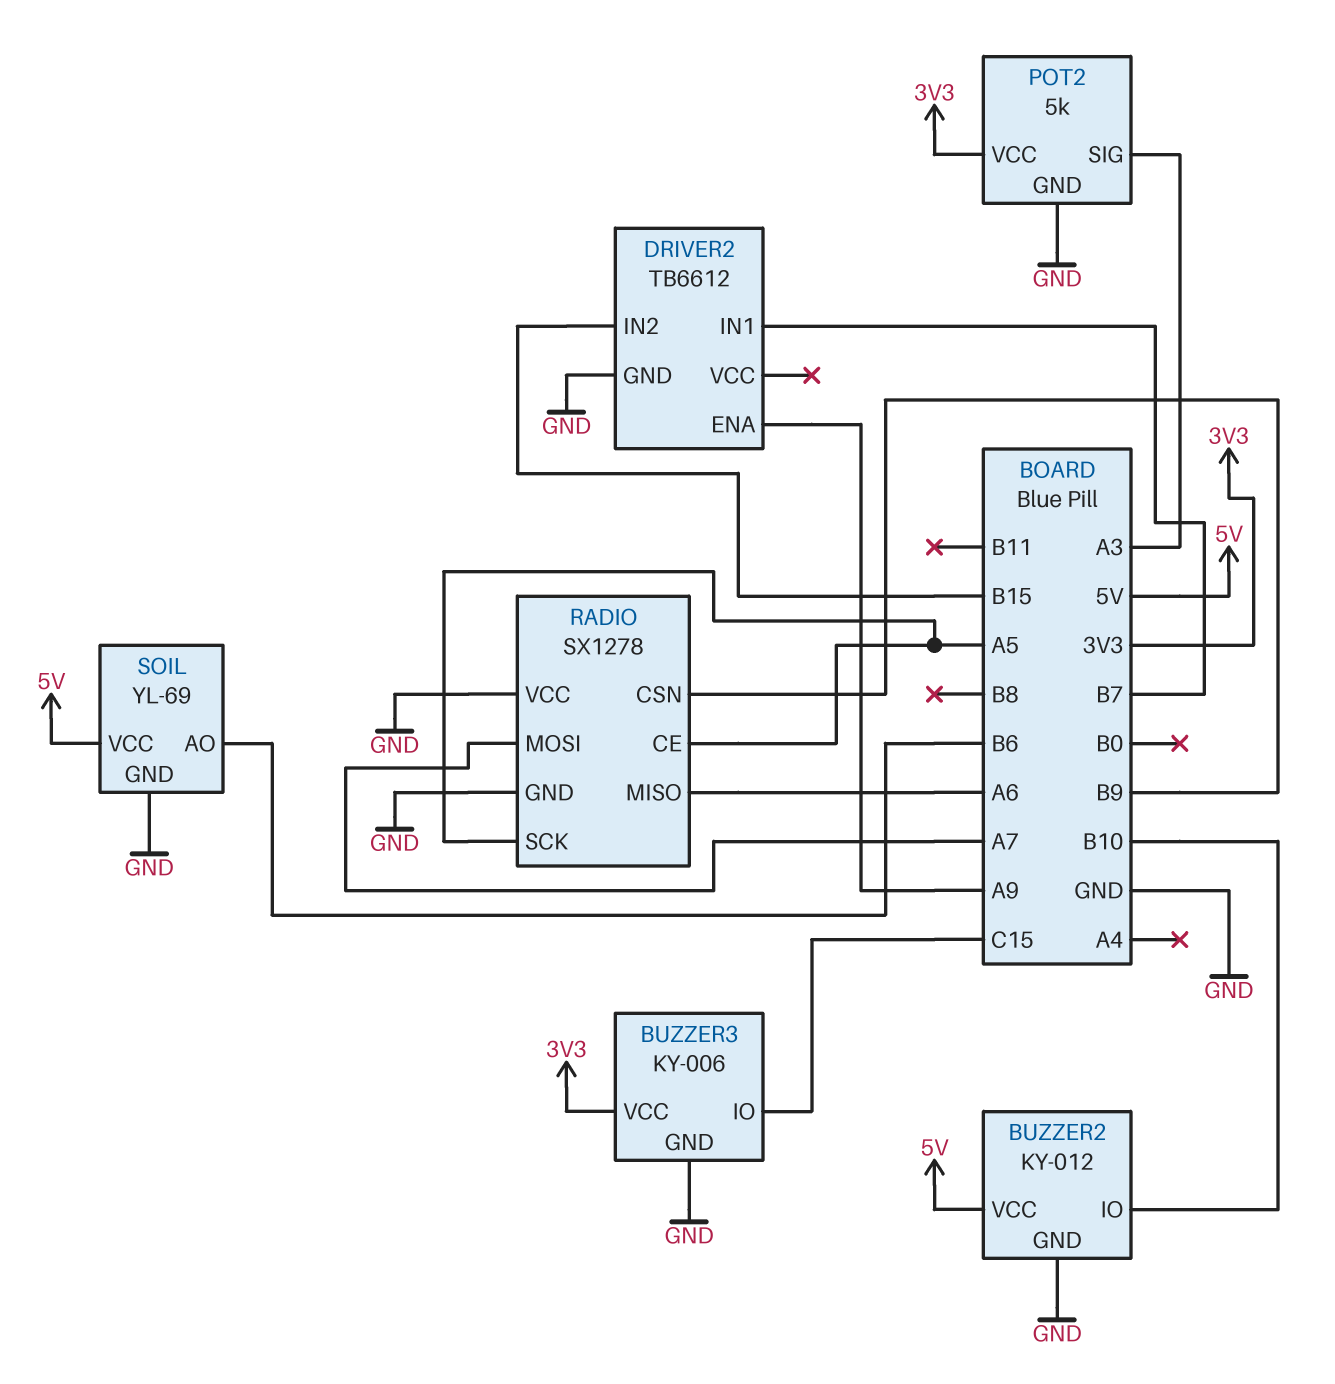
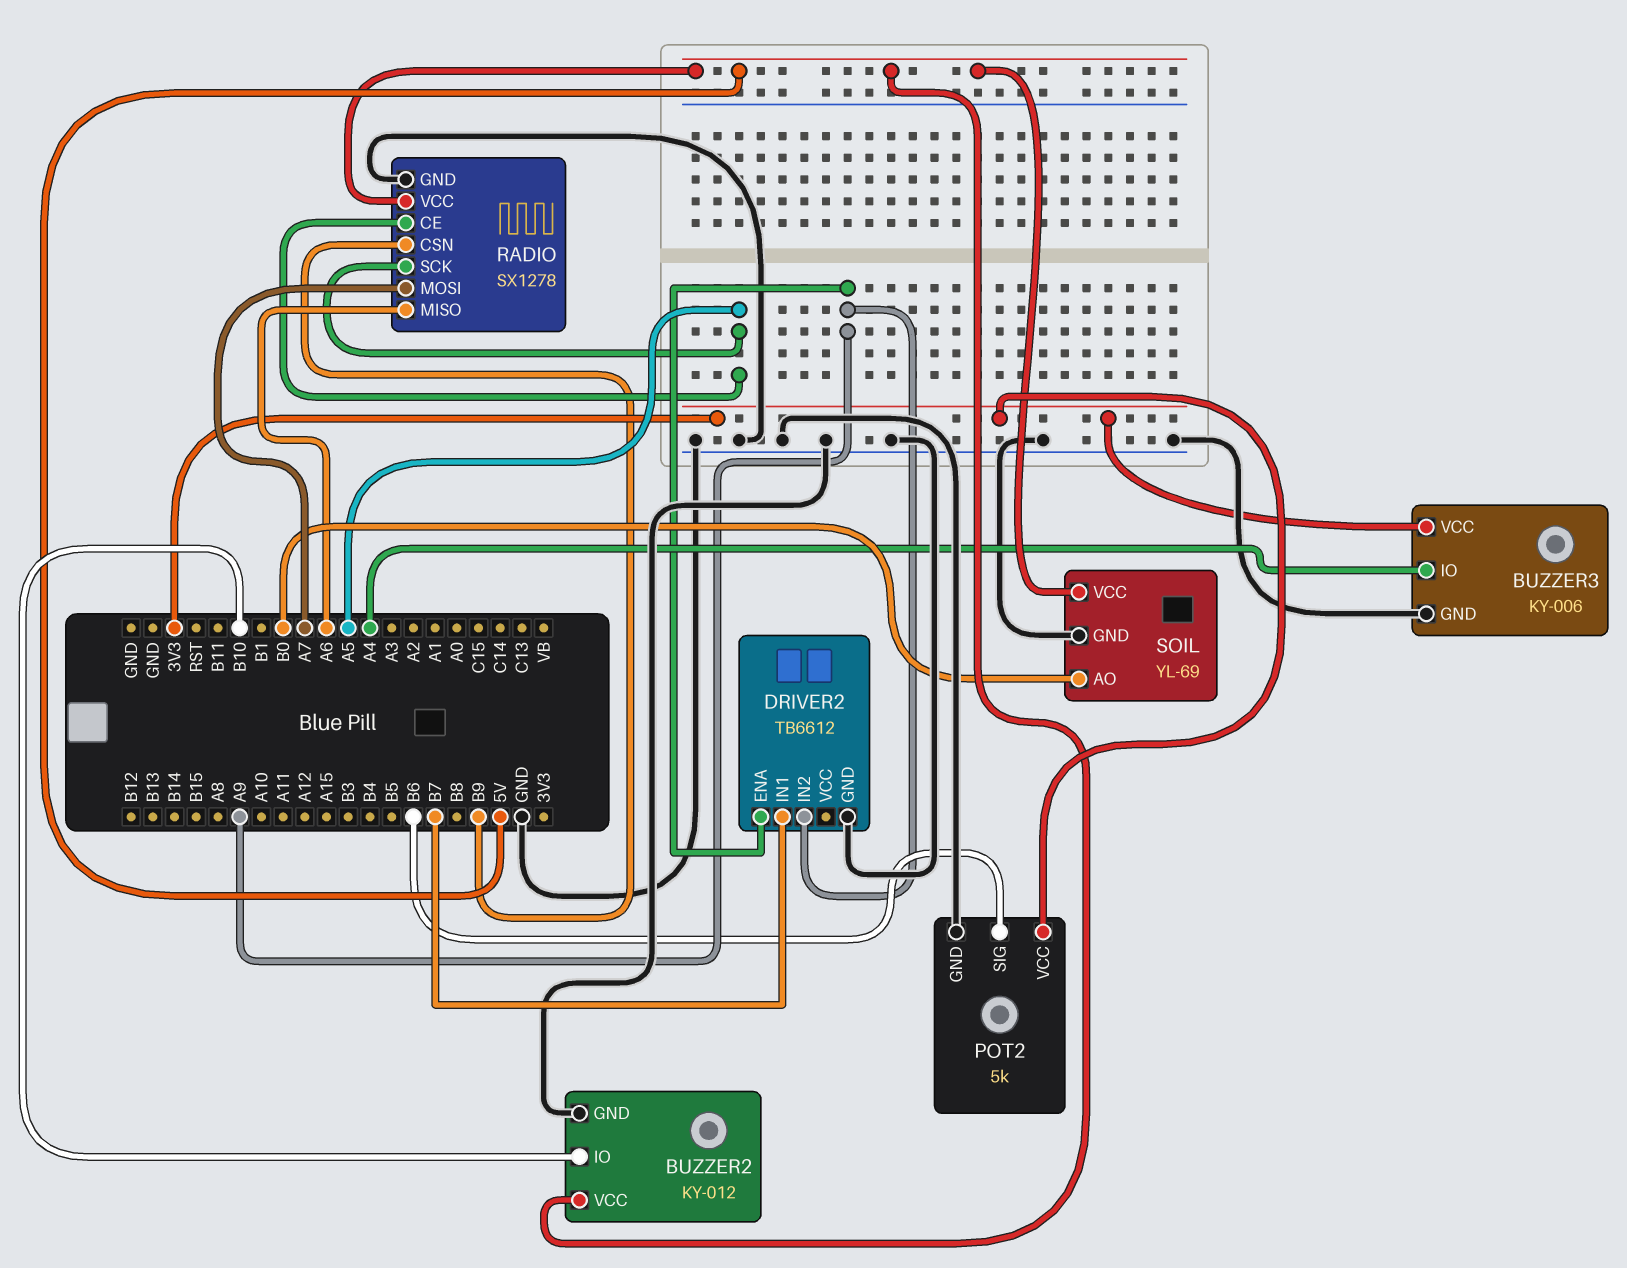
BUZZER3 pin IO: C15 -> A4
DRIVER2 pin IN2: B15 -> A9
POT2 pin SIG: A3 -> B6
RADIO pin VCC: GND -> 5V
SOIL pin AO: B6 -> B0

